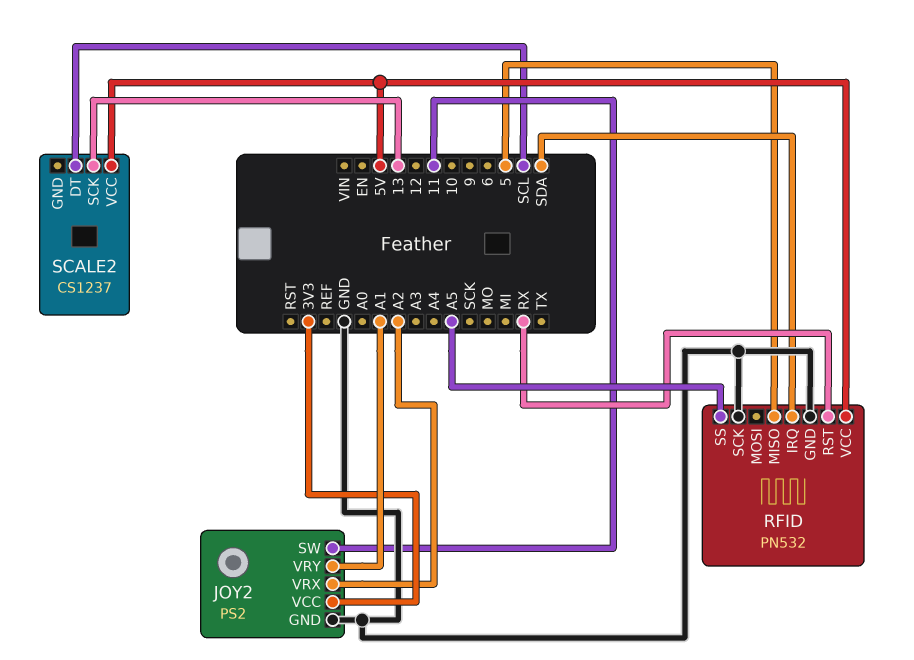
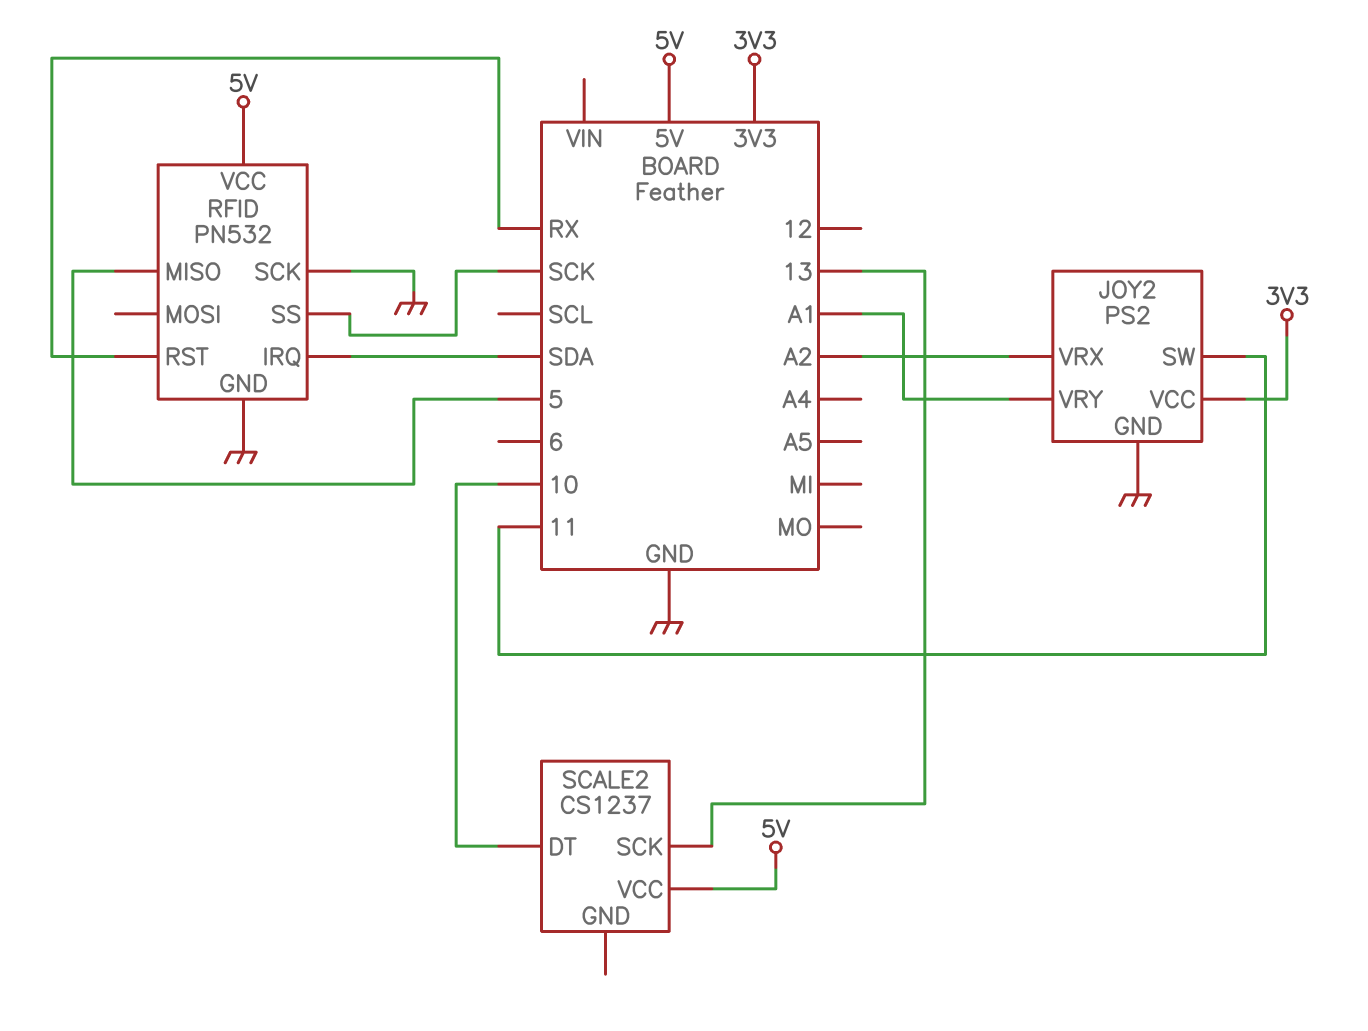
RFID pin SS: A5 -> SCK
SCALE2 pin DT: SCL -> 10

